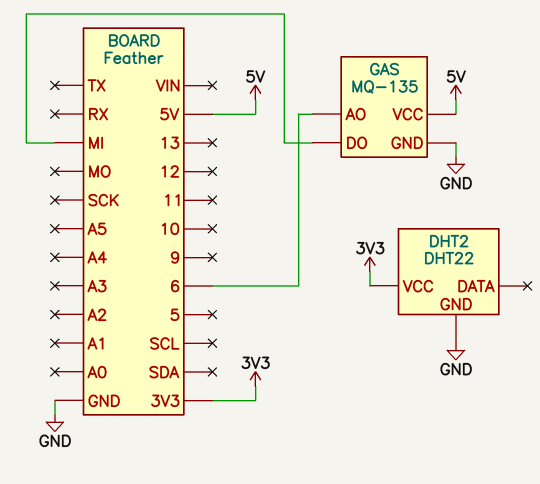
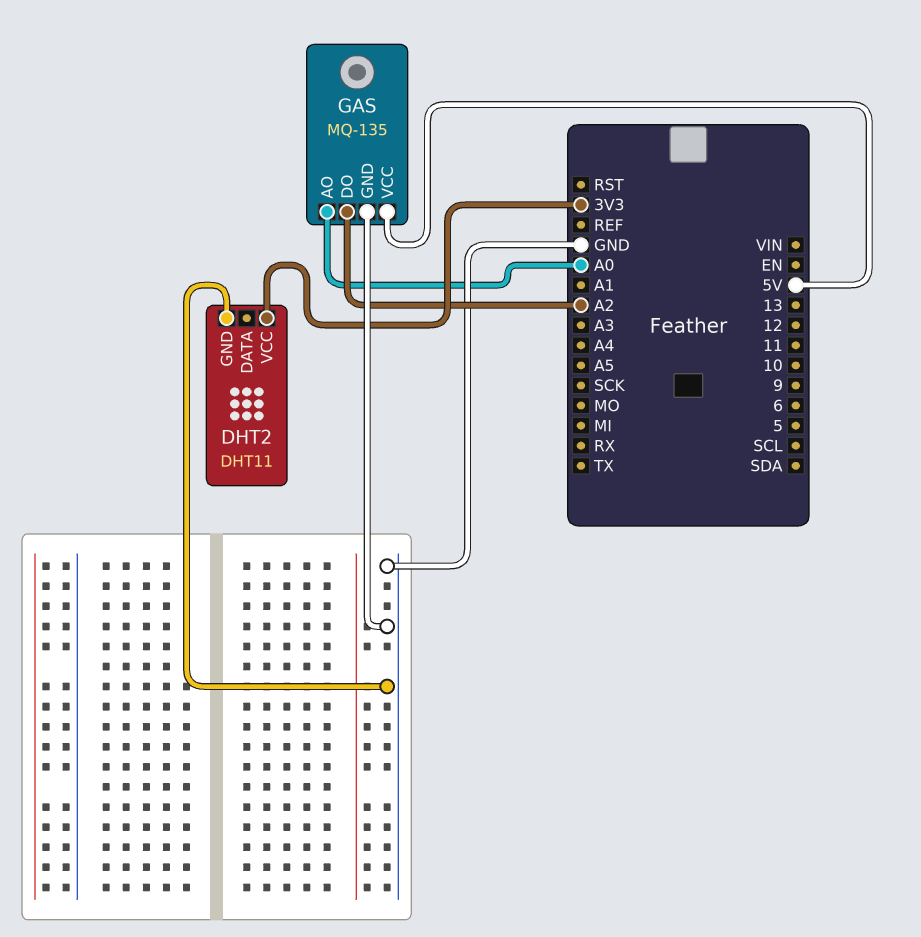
DHT2: DHT22 -> DHT11
GAS pin AO: 6 -> A0
GAS pin DO: MI -> A2

